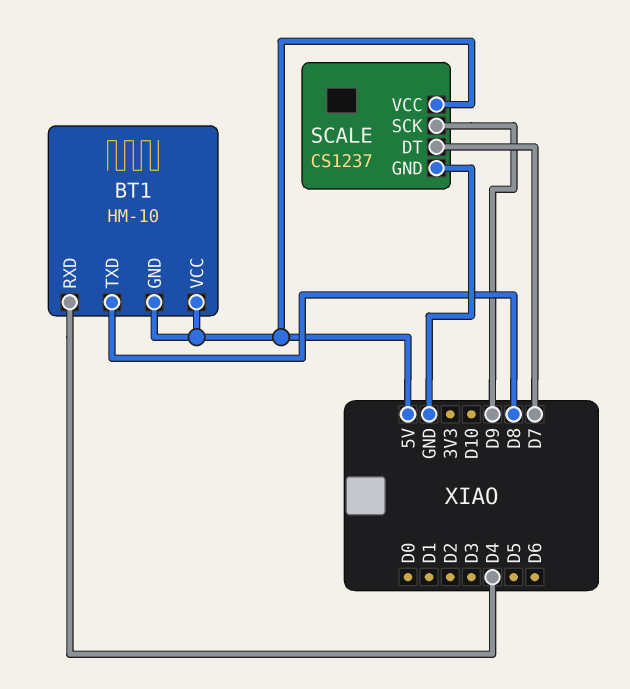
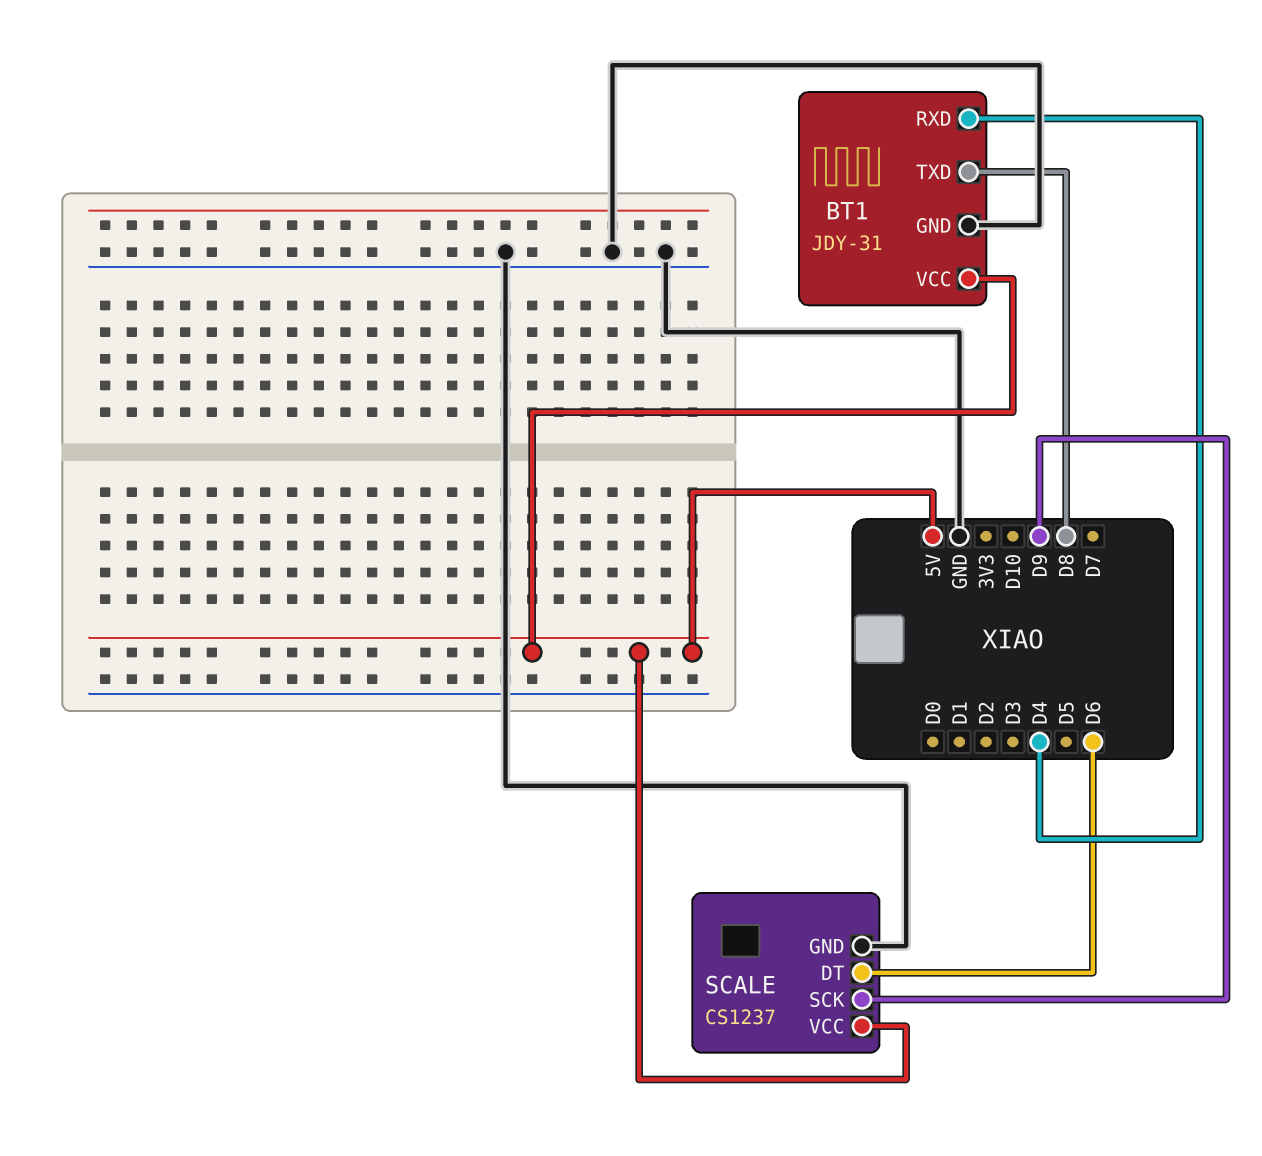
BT1: HM-10 -> JDY-31
BT1 pin GND: 5V -> GND
SCALE pin DT: D7 -> D6

